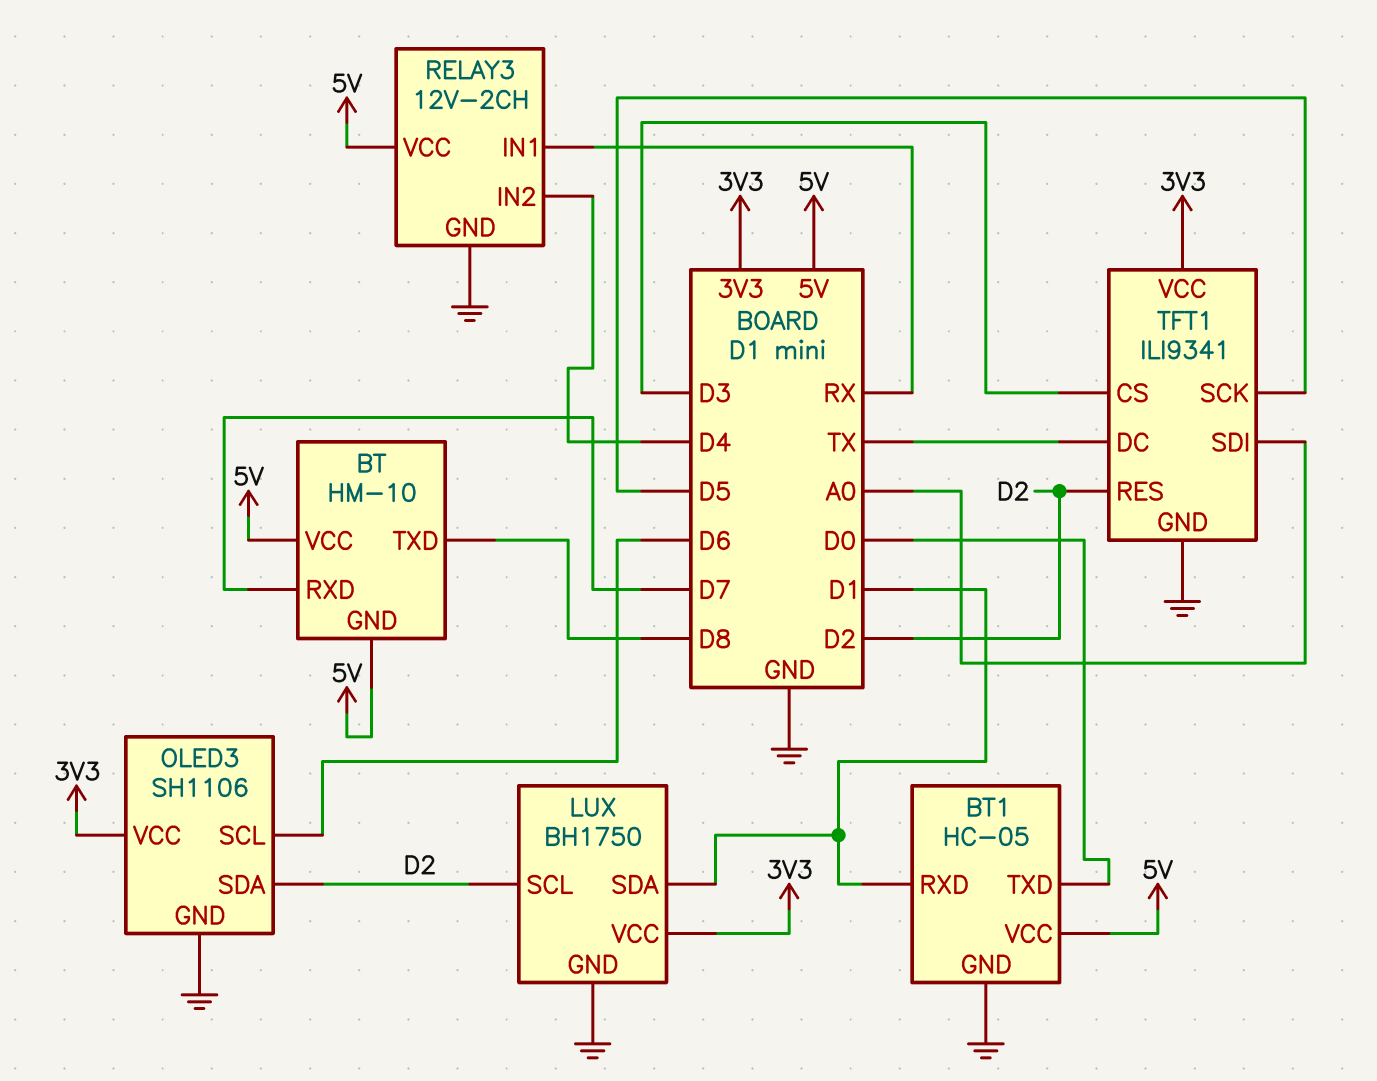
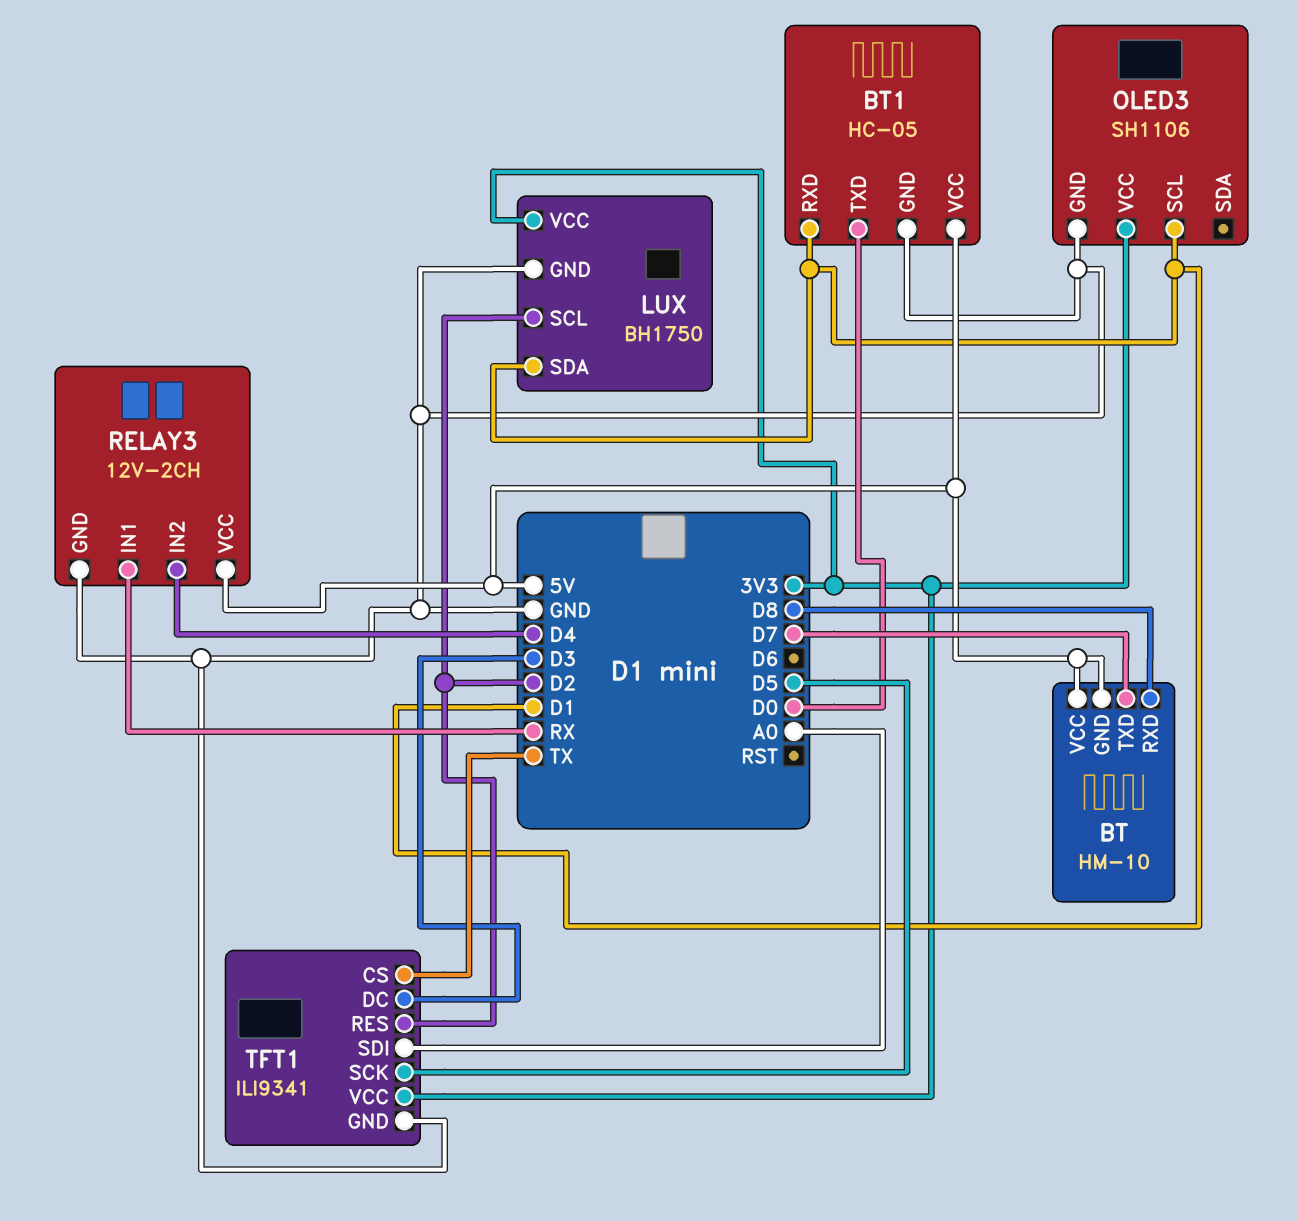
BT pin RXD: D7 -> D8
BT pin TXD: D8 -> D7
OLED3 pin SCL: D6 -> D1
OLED3 pin SDA: D2 -> none
TFT1 pin CS: D3 -> TX
TFT1 pin DC: TX -> D3

